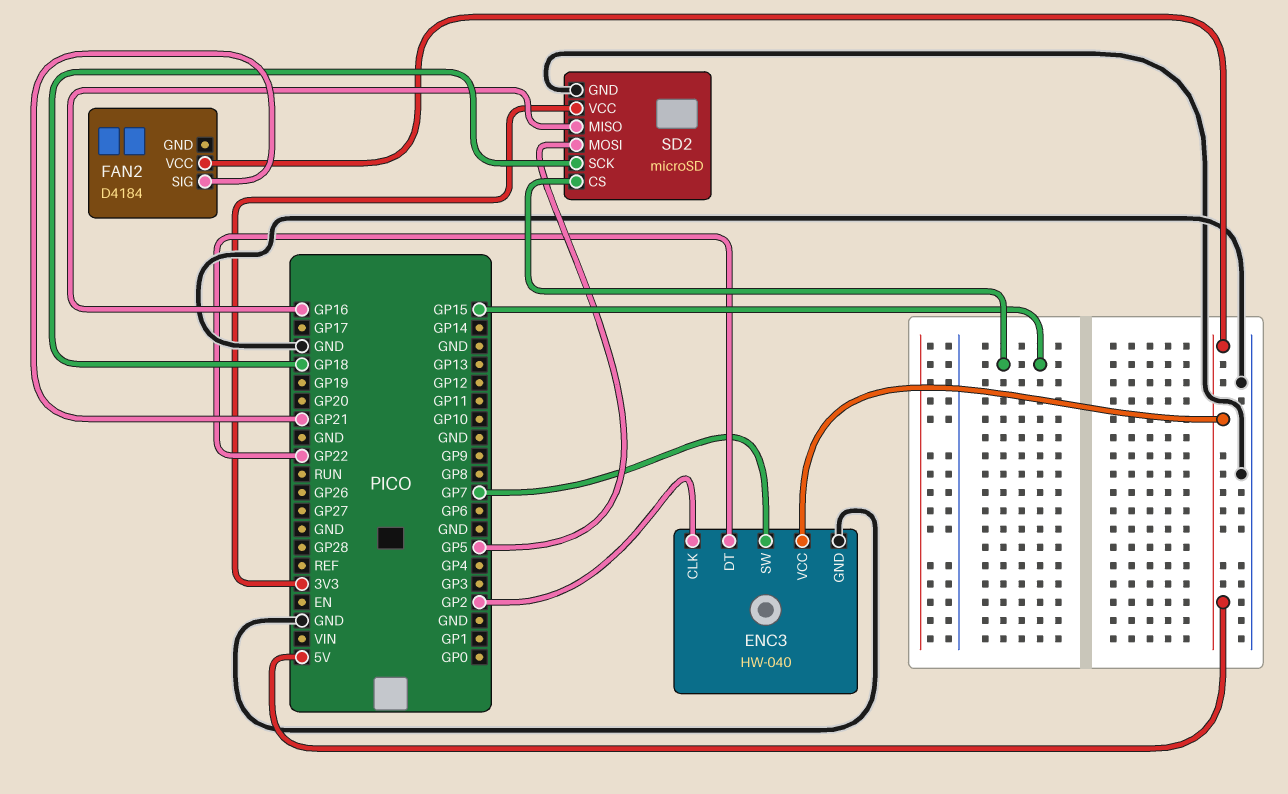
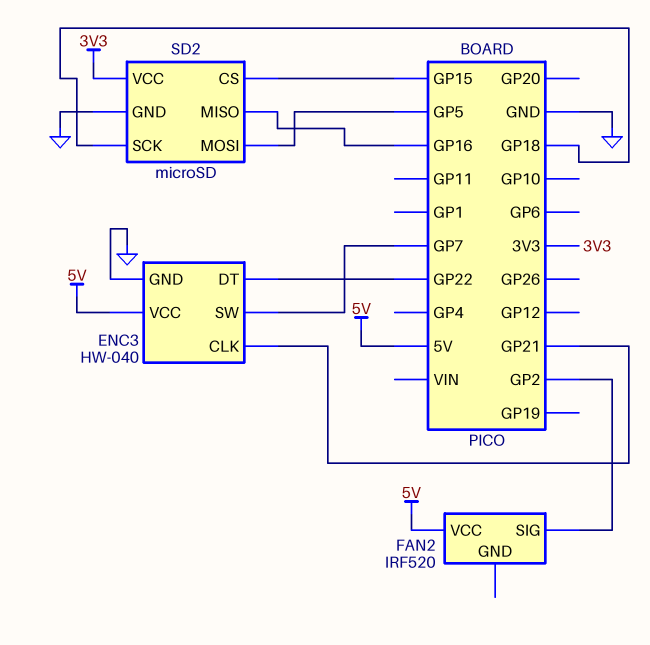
ENC3 pin CLK: GP2 -> GP21
FAN2: D4184 -> IRF520
FAN2 pin SIG: GP21 -> GP2

